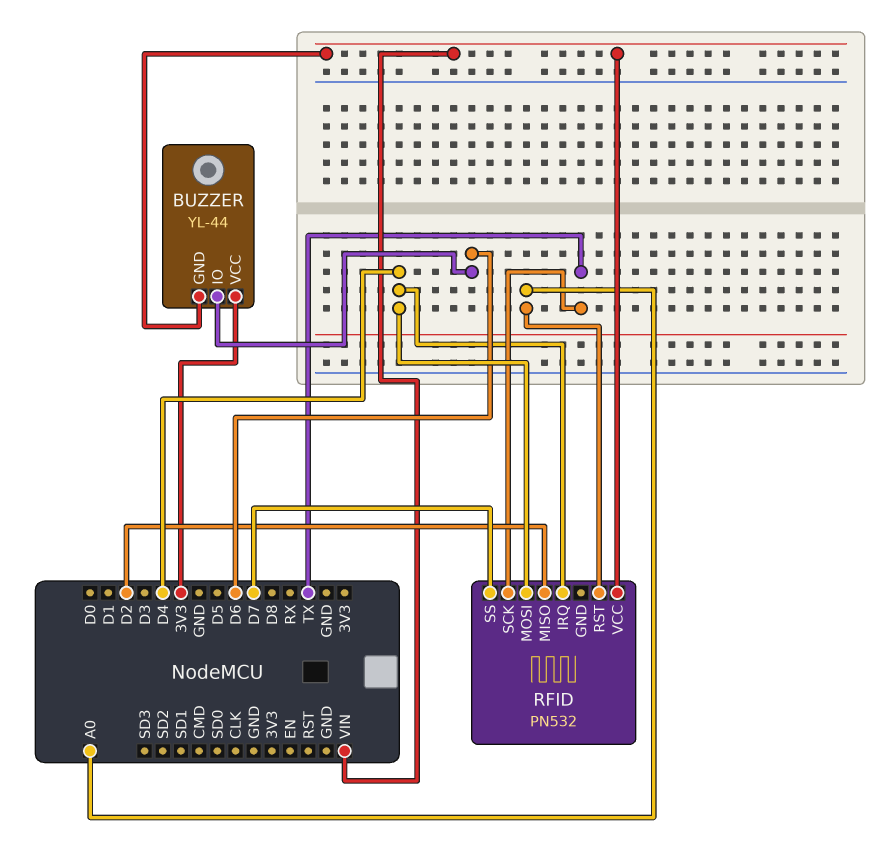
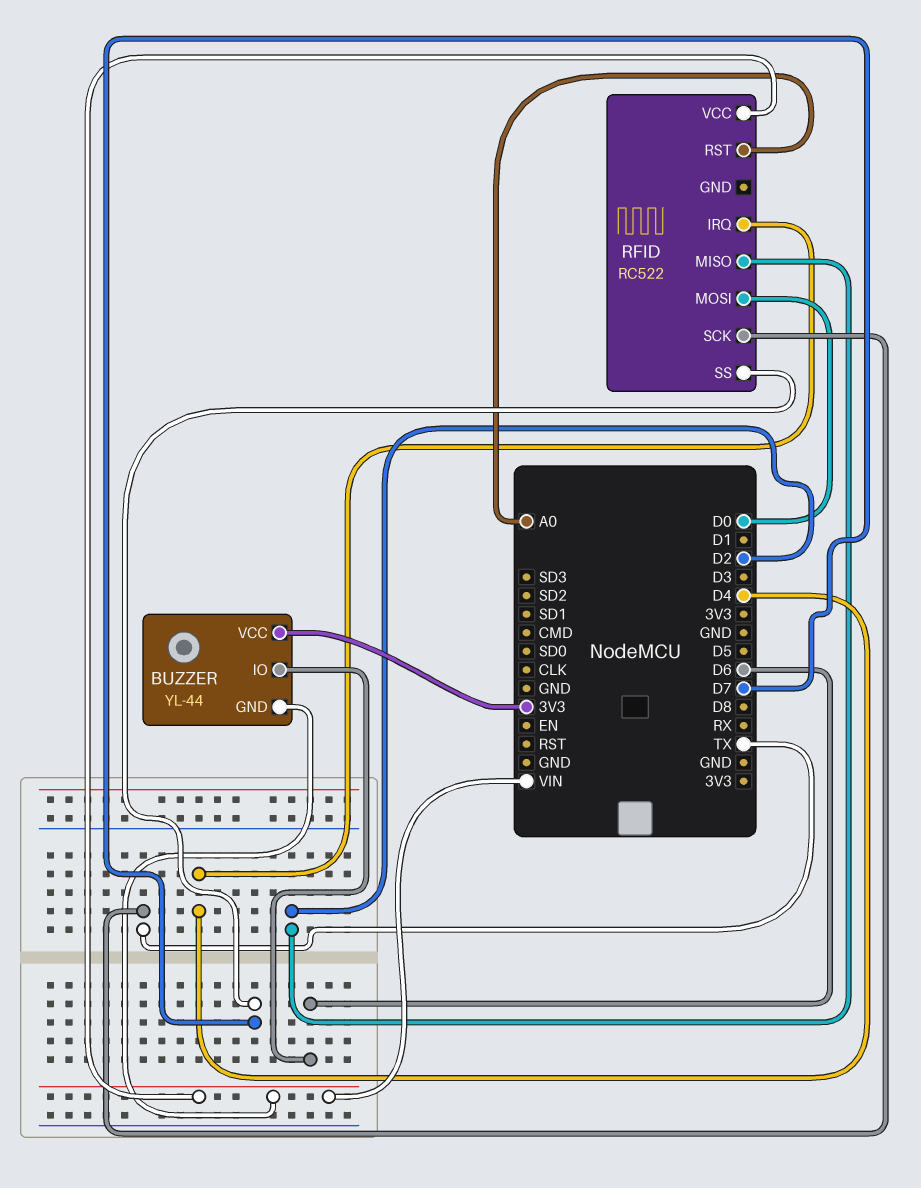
RFID: PN532 -> RC522
RFID pin MOSI: D4 -> D0

